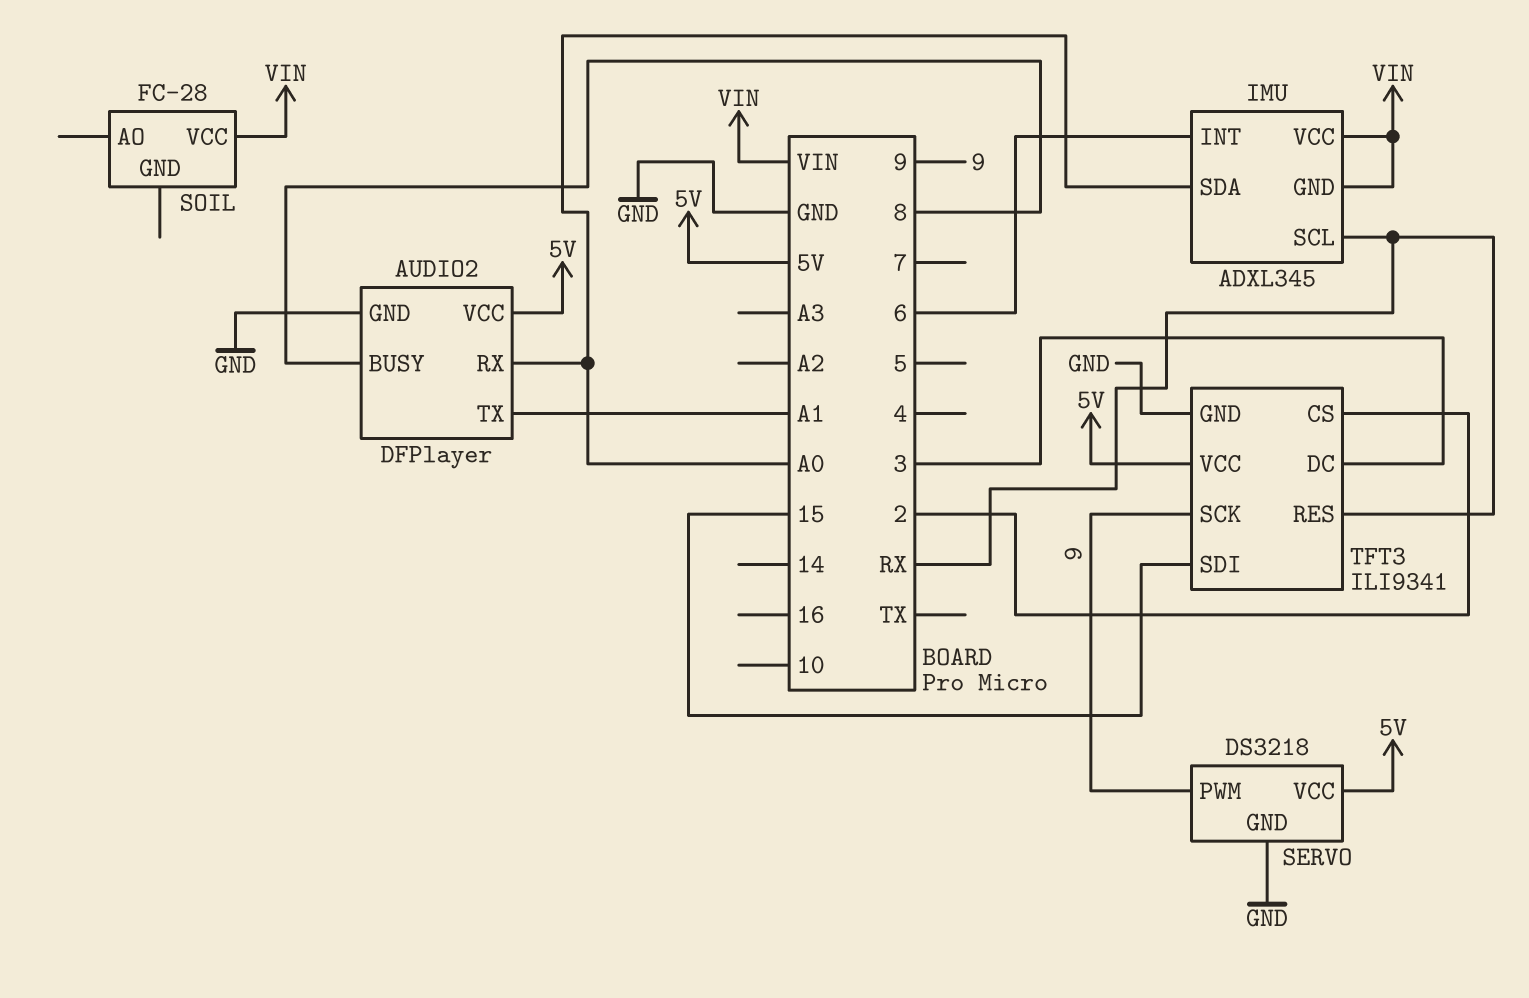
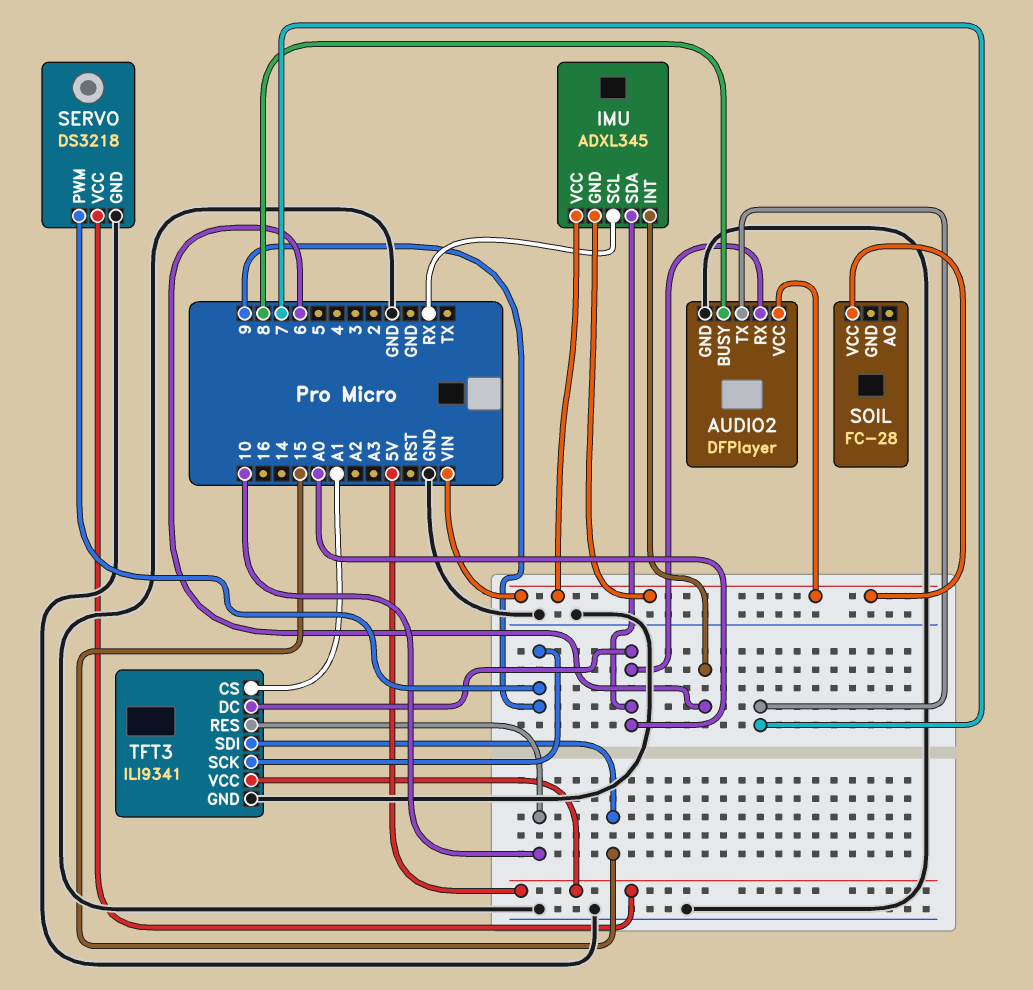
AUDIO2 pin TX: A1 -> 7
AUDIO2 pin VCC: 5V -> VIN
TFT3 pin CS: 2 -> A1
TFT3 pin DC: 3 -> A0
TFT3 pin RES: RX -> 10

